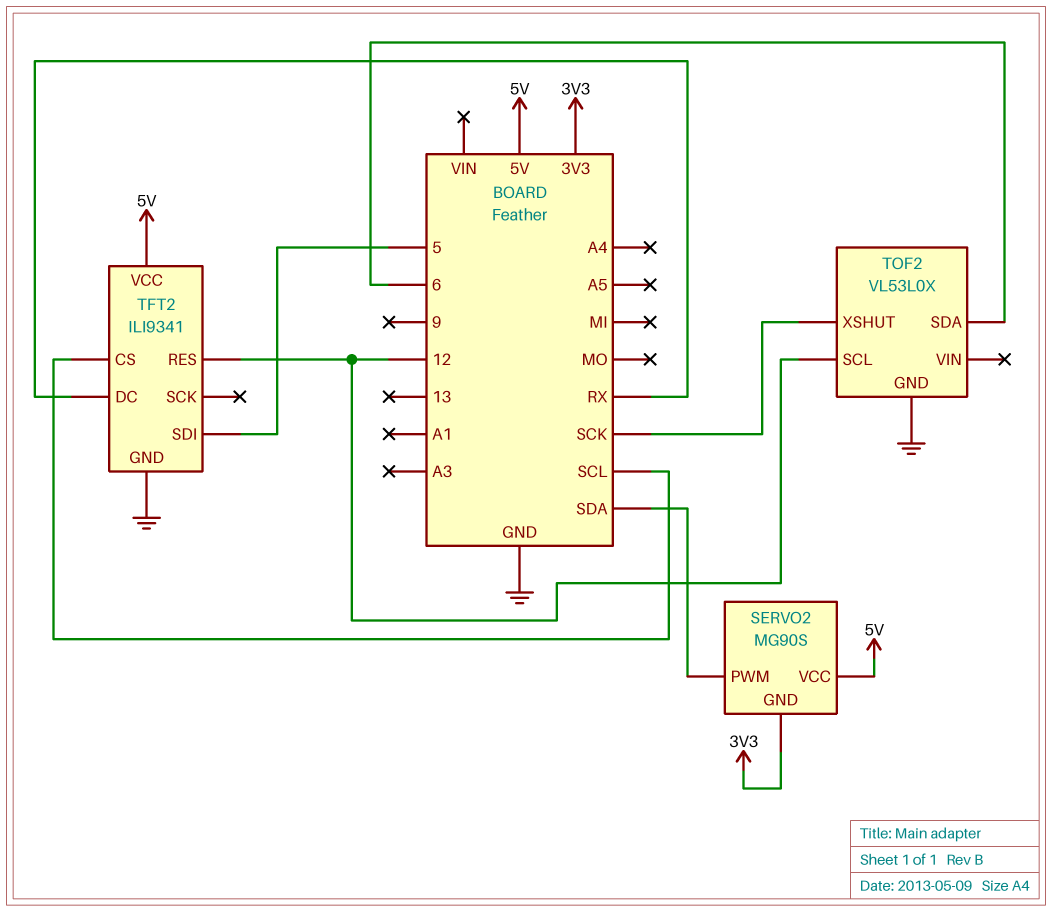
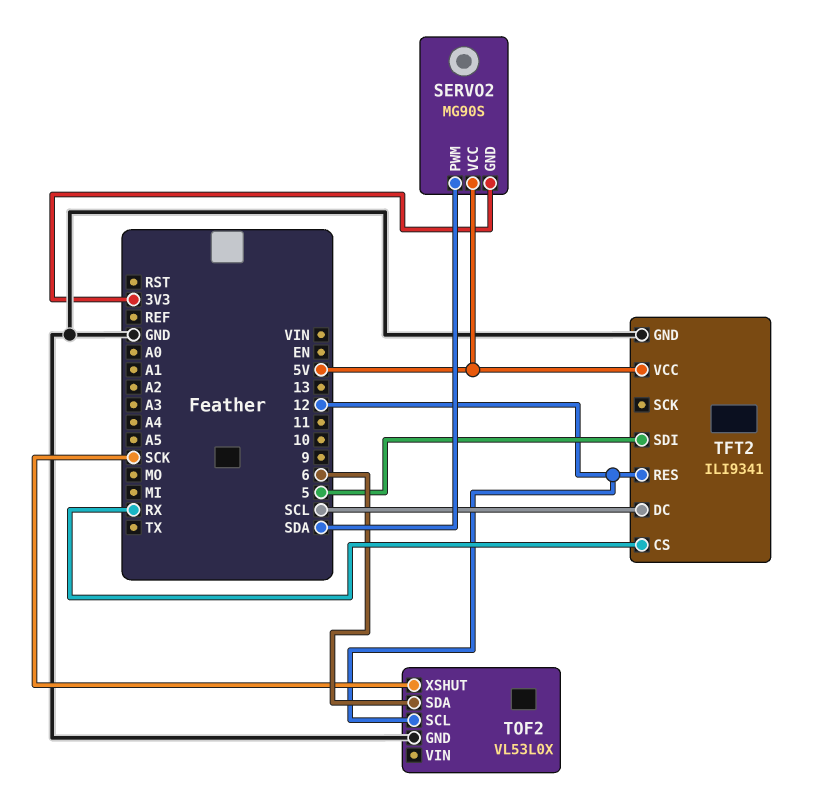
TFT2 pin CS: SCL -> RX
TFT2 pin DC: RX -> SCL

